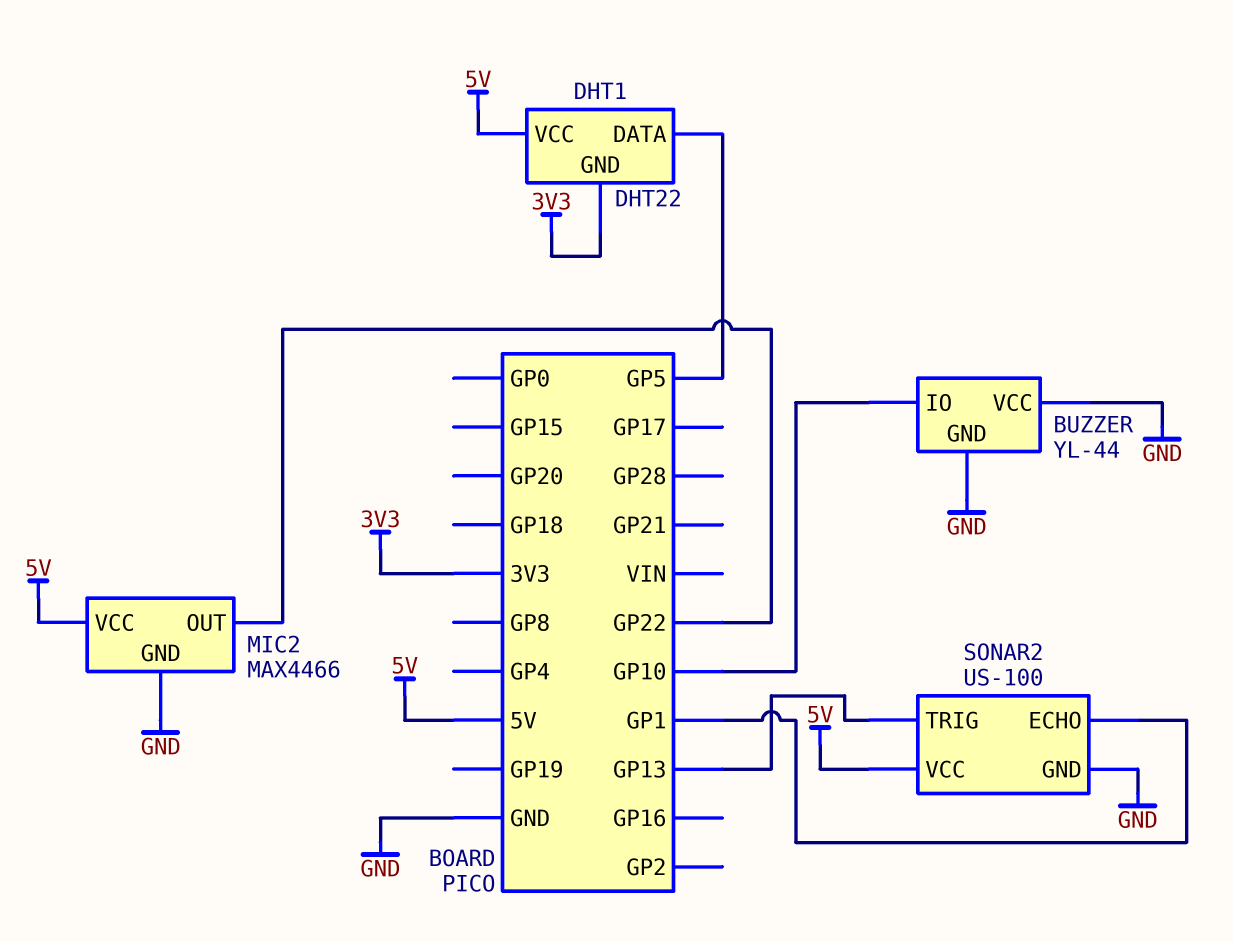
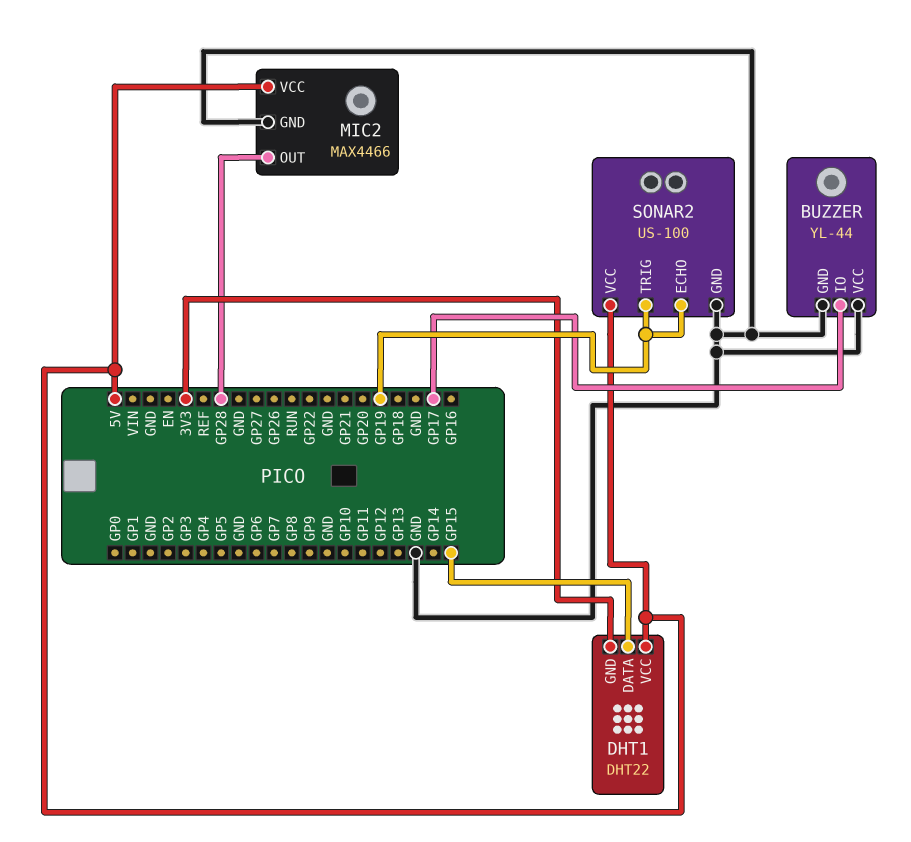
BUZZER pin IO: GP10 -> GP17
DHT1 pin DATA: GP5 -> GP15
MIC2 pin OUT: GP22 -> GP28
SONAR2 pin ECHO: GP1 -> GP19
SONAR2 pin TRIG: GP13 -> GP19

